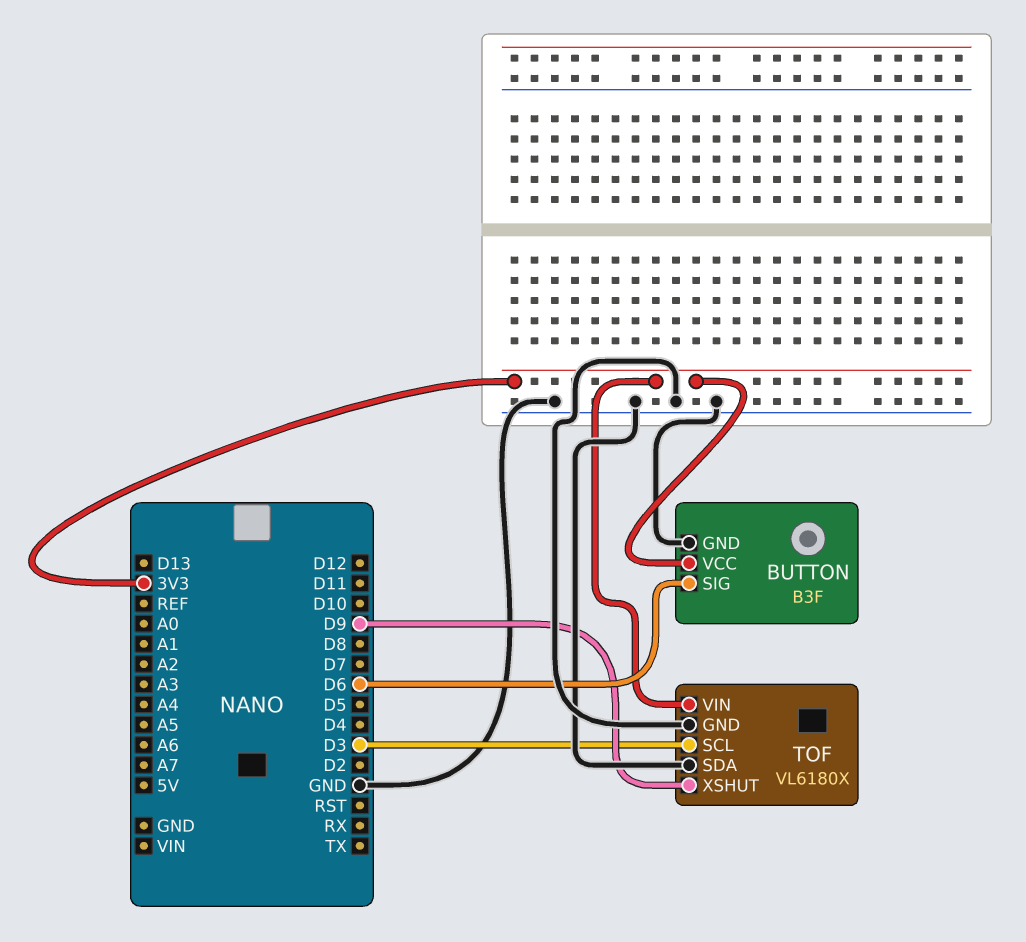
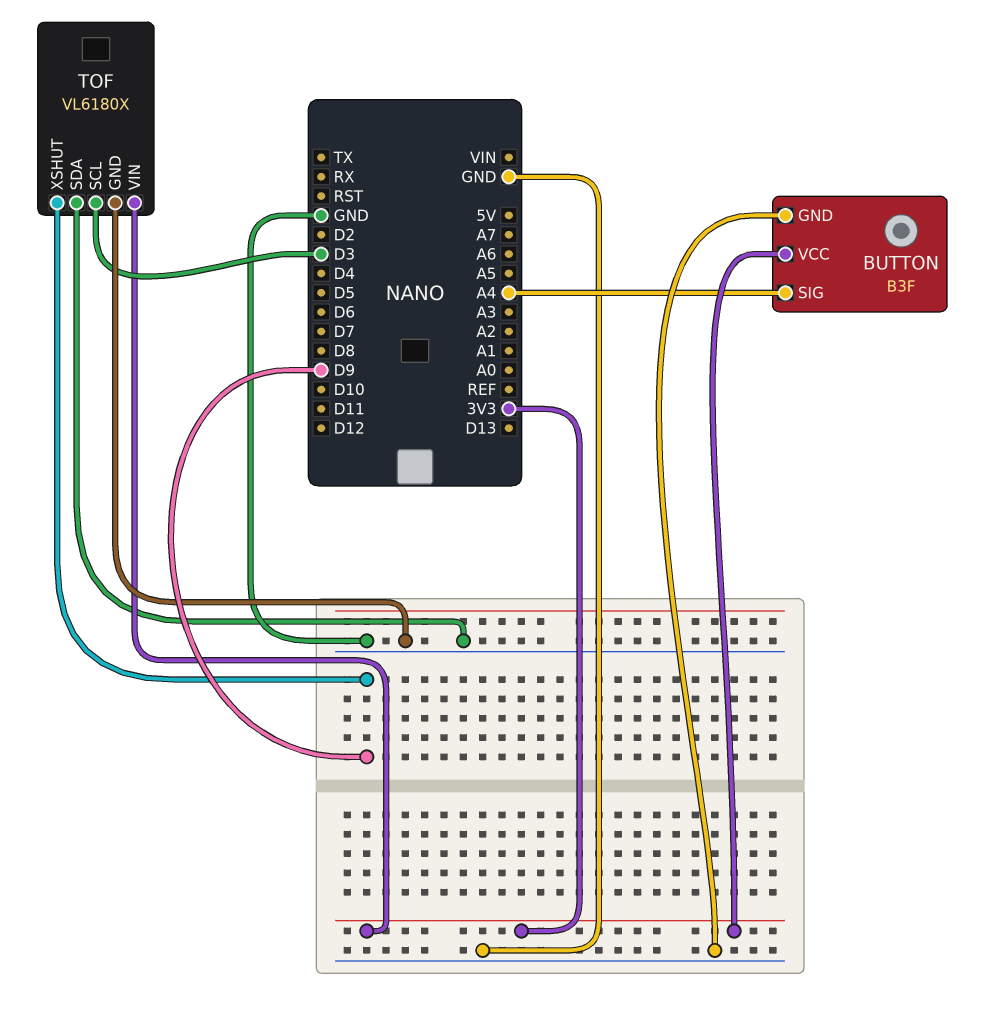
BUTTON pin SIG: D6 -> A4

